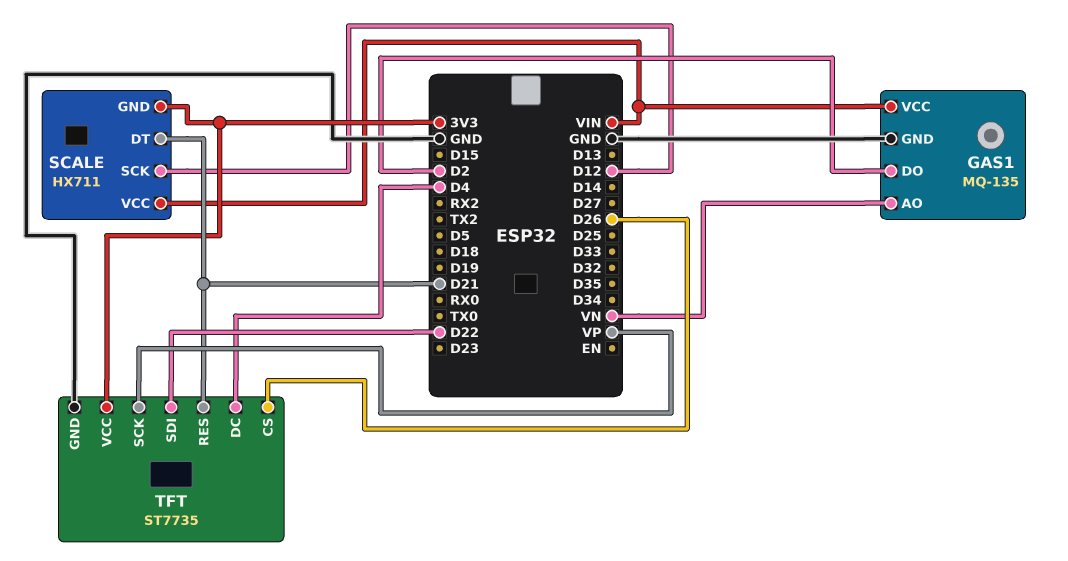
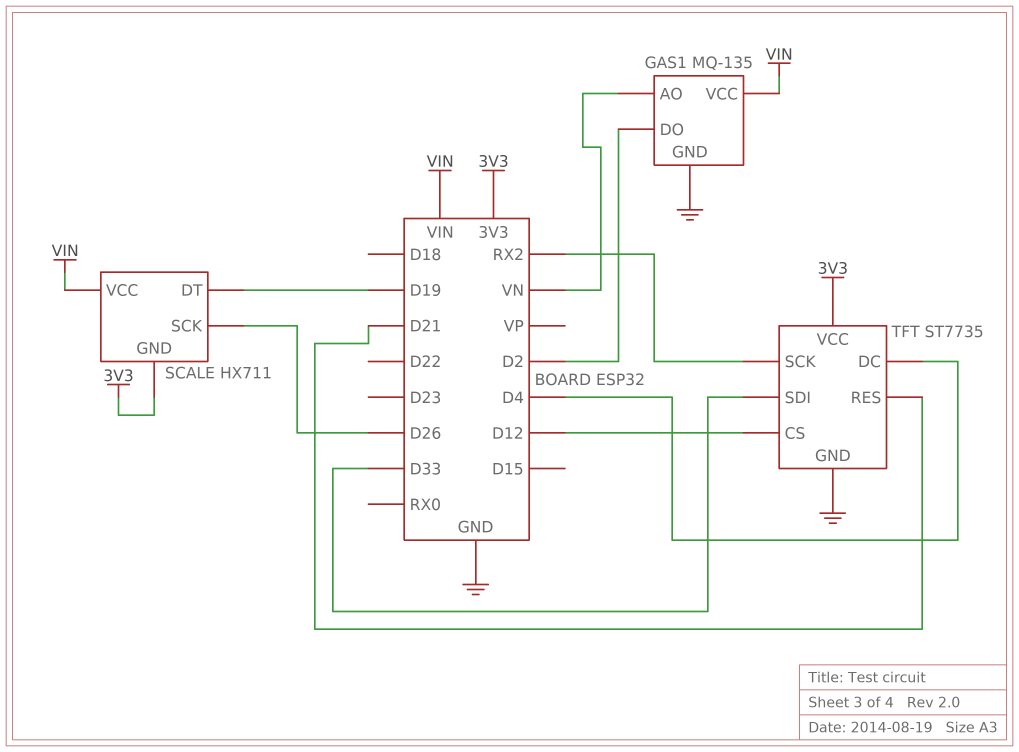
SCALE pin DT: D21 -> D19
SCALE pin SCK: D12 -> D26
TFT pin CS: D26 -> D12
TFT pin SCK: VP -> RX2
TFT pin SDI: D22 -> D33

